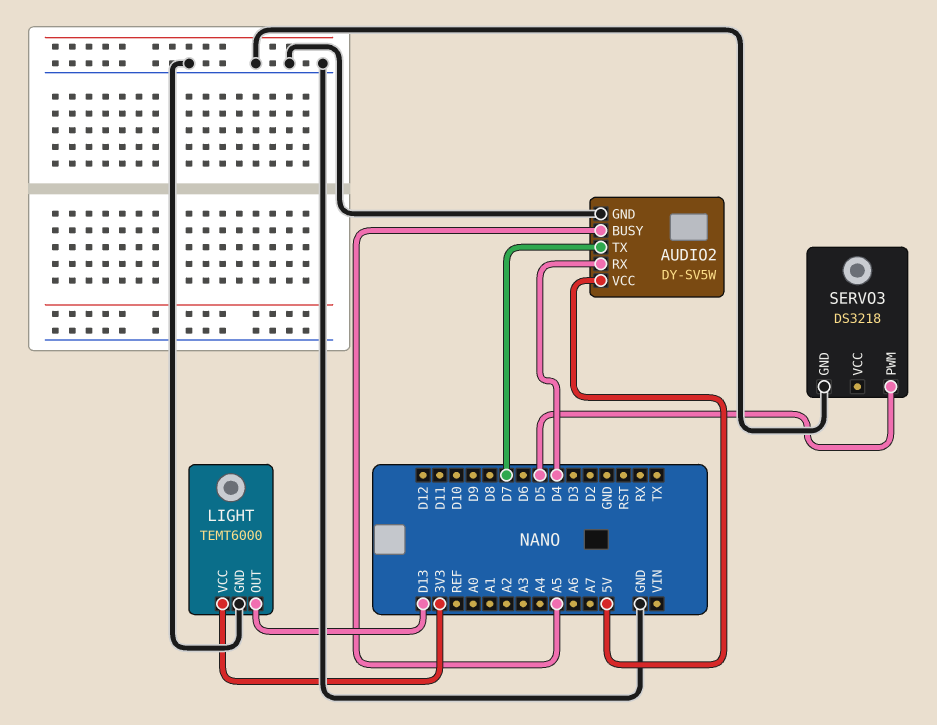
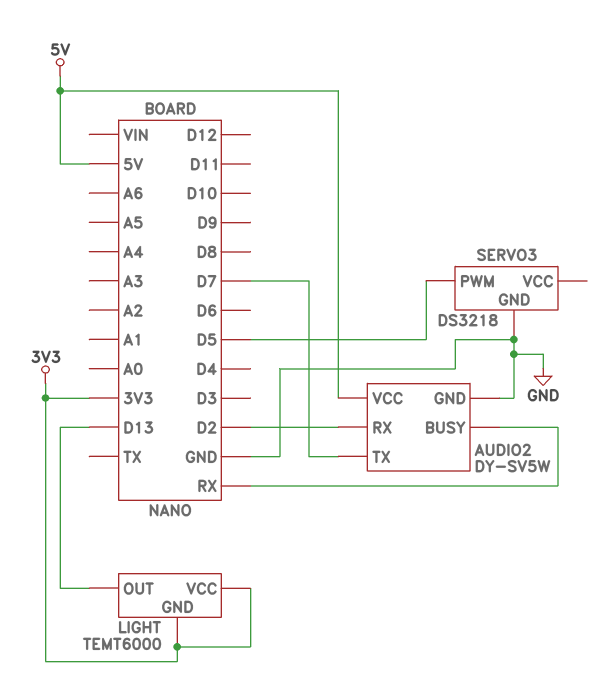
AUDIO2 pin BUSY: A5 -> RX
AUDIO2 pin RX: D4 -> D2
LIGHT pin GND: GND -> 3V3

